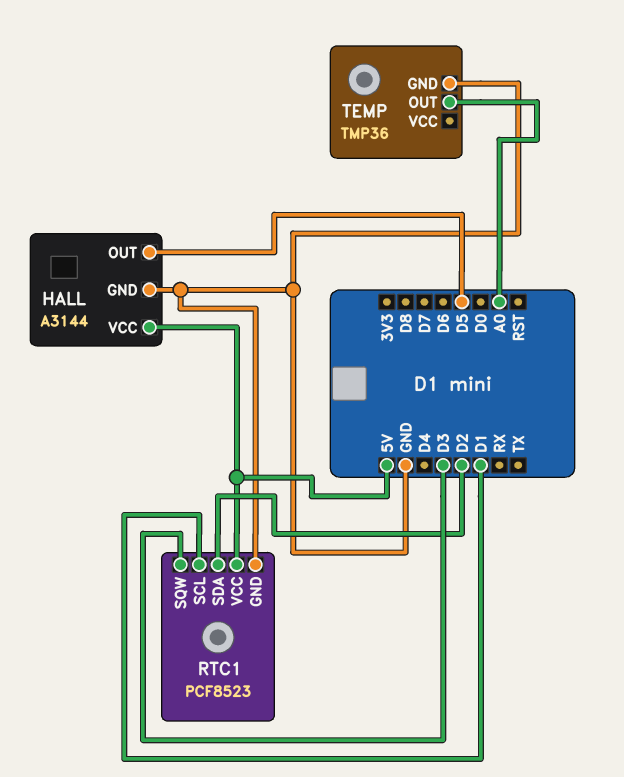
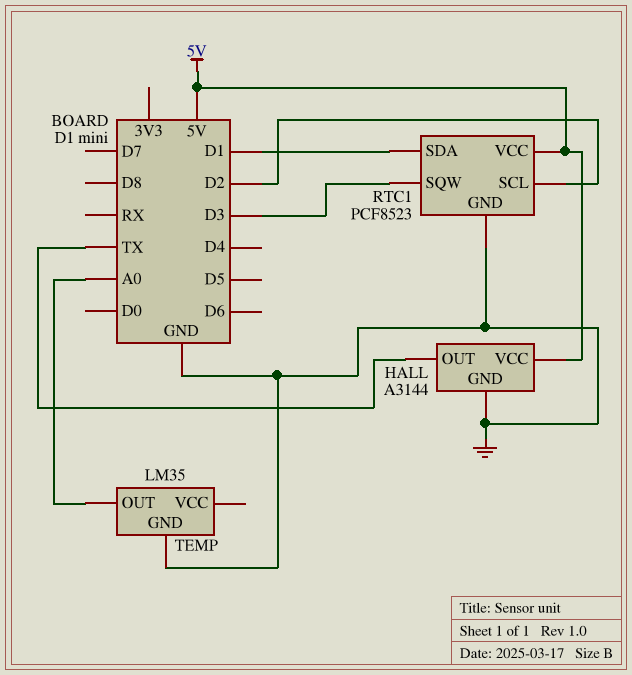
HALL pin OUT: D5 -> TX
RTC1 pin SCL: D1 -> D2
RTC1 pin SDA: D2 -> D1
TEMP: TMP36 -> LM35

